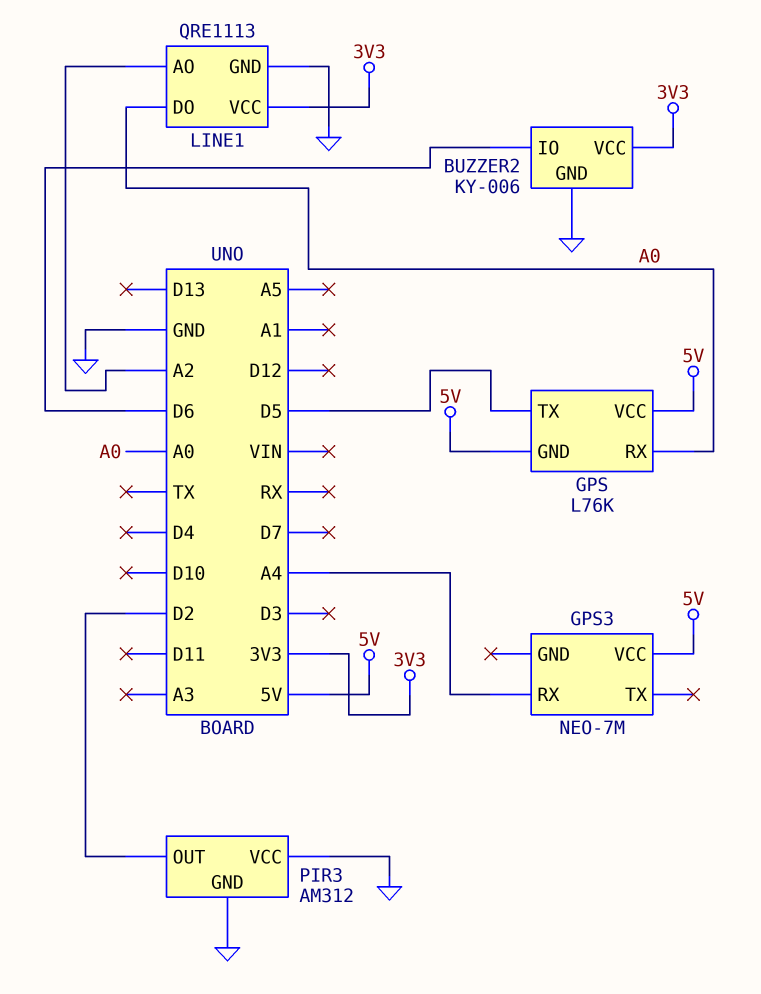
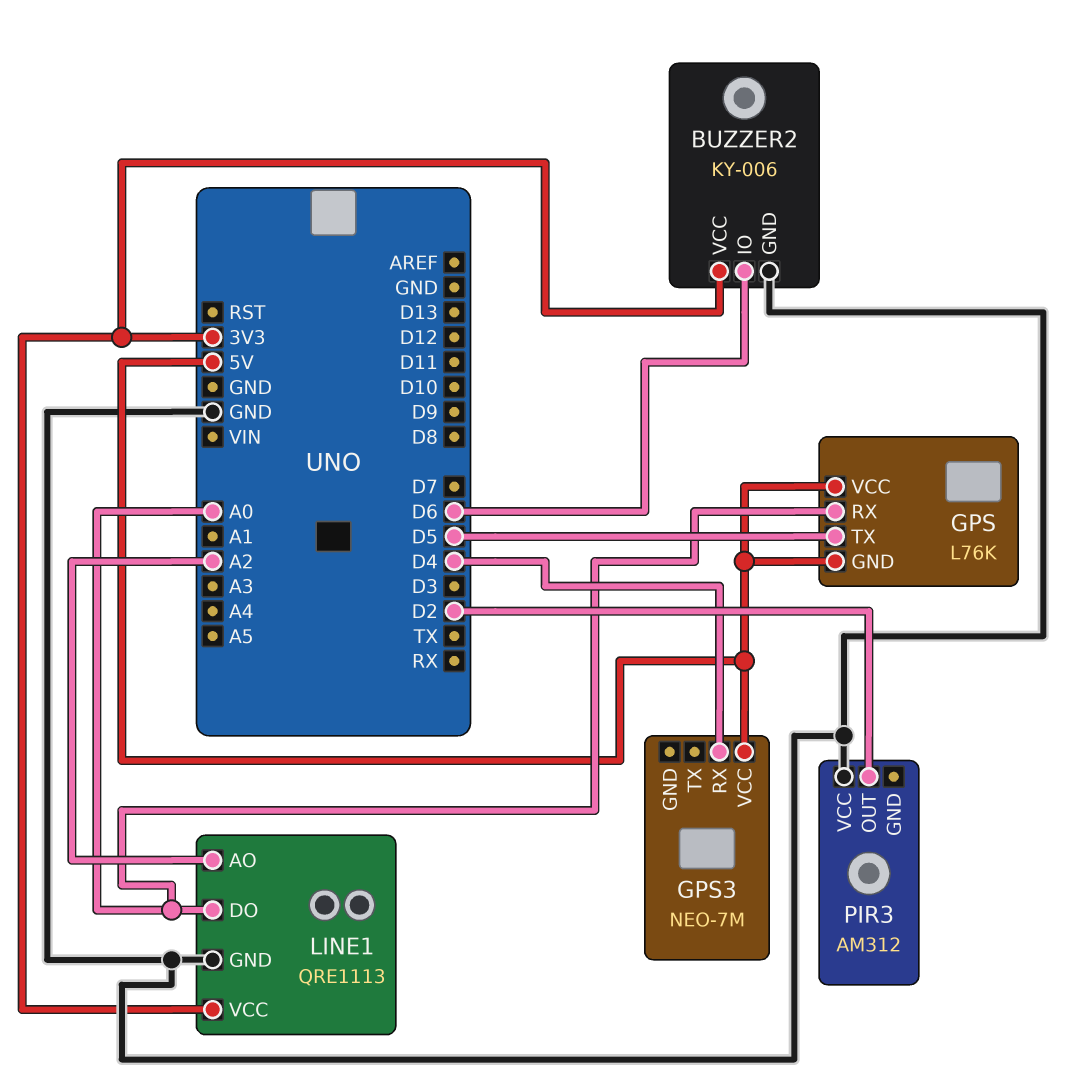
GPS3 pin RX: A4 -> D4
PIR3 pin GND: GND -> none

